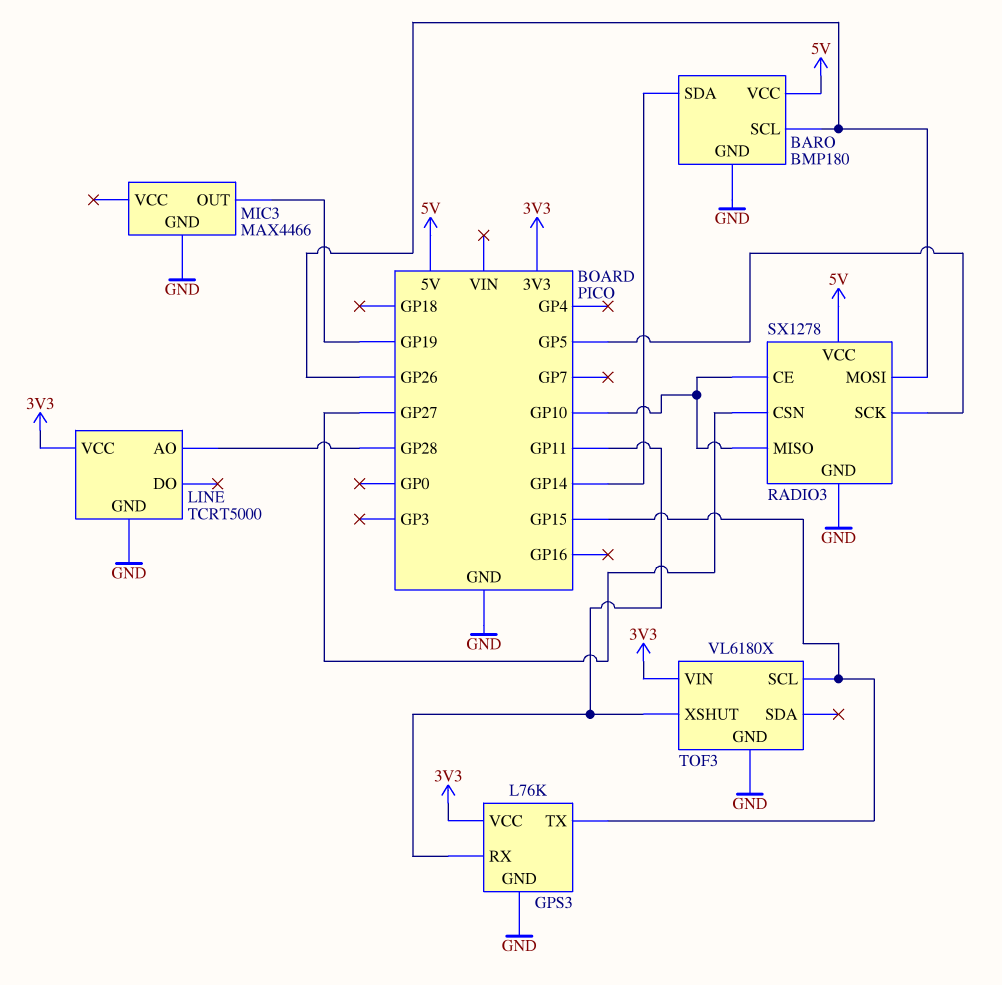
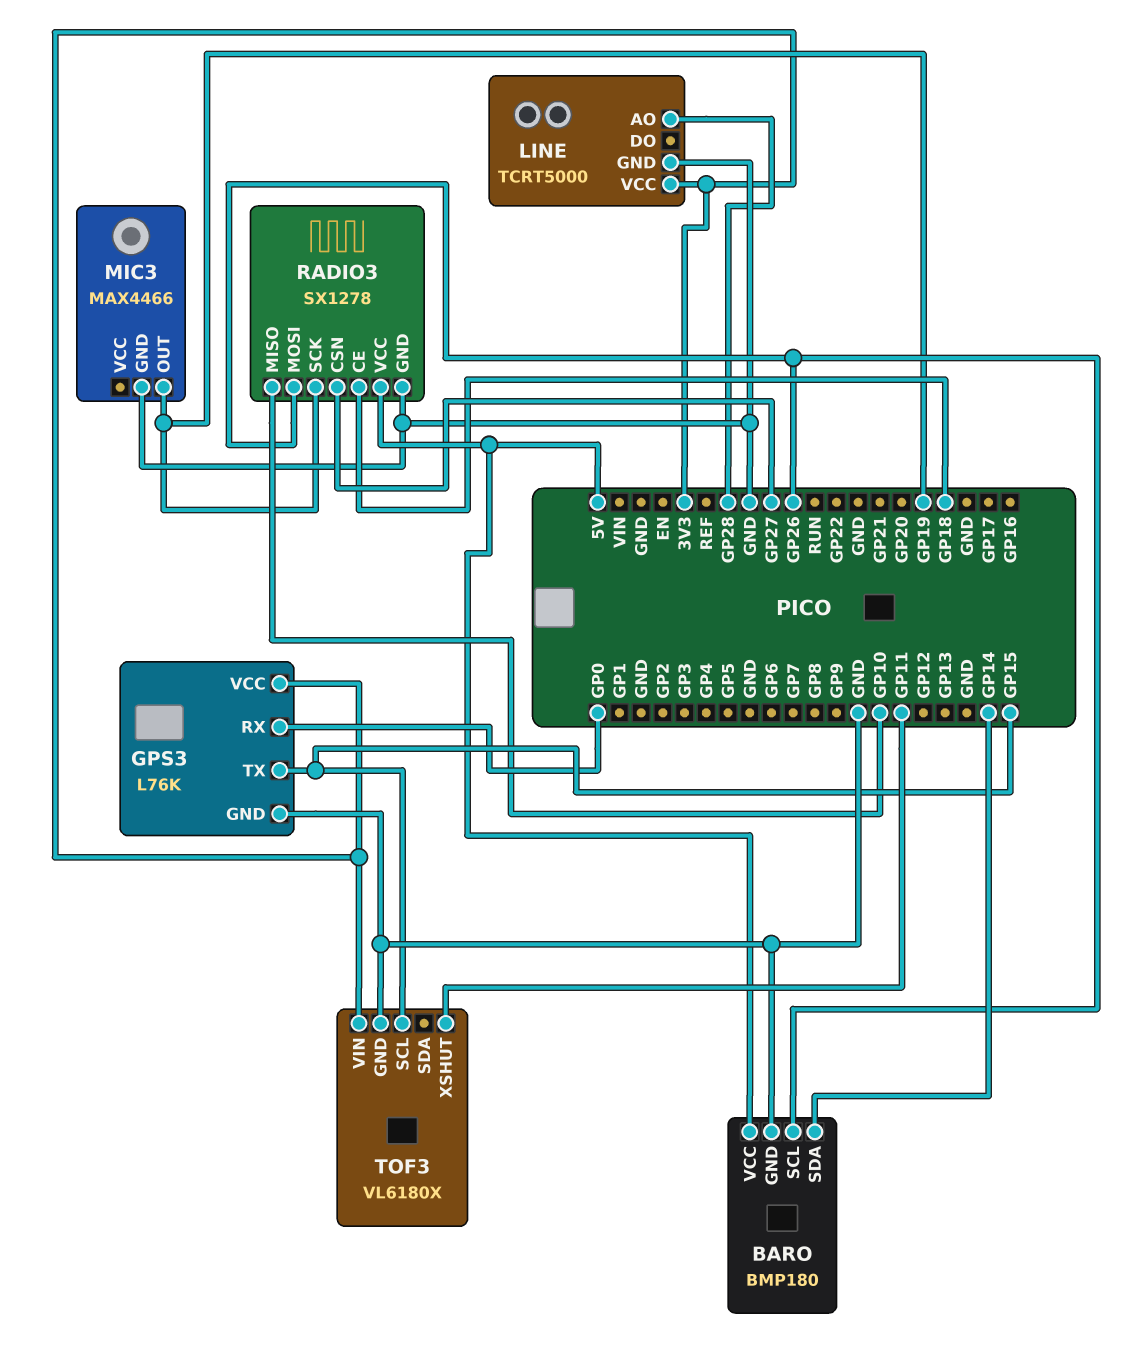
GPS3 pin RX: GP11 -> GP0
RADIO3 pin CE: GP10 -> GP18
RADIO3 pin SCK: GP5 -> GP19

